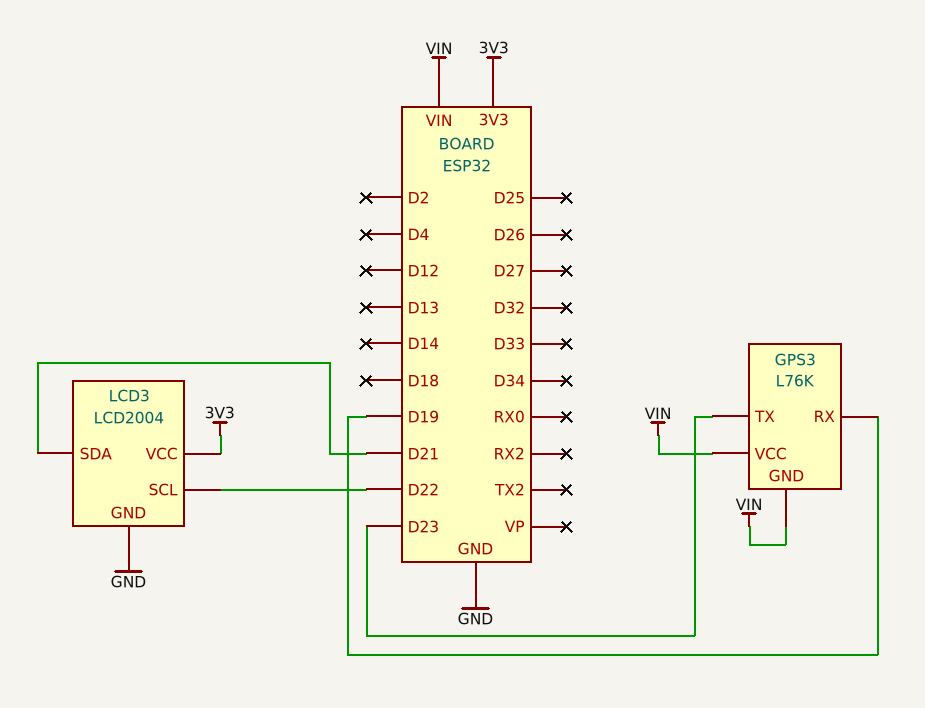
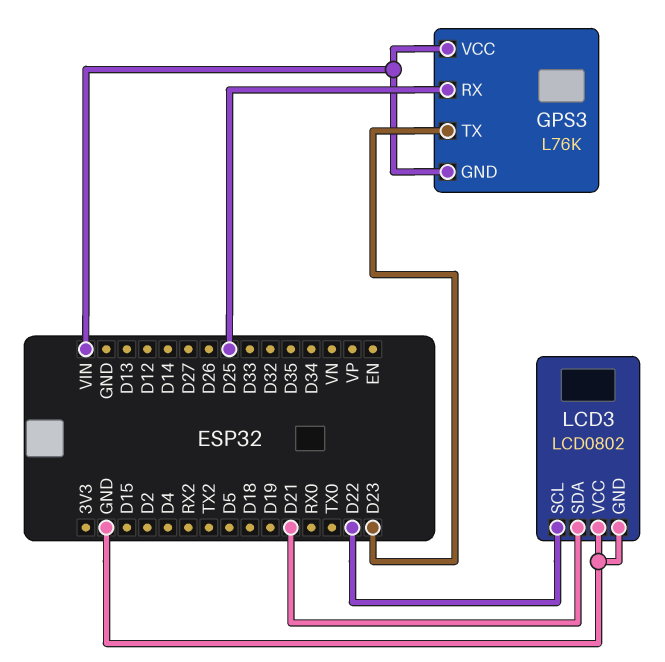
GPS3 pin RX: D19 -> D25
LCD3: LCD2004 -> LCD0802
LCD3 pin VCC: 3V3 -> GND

